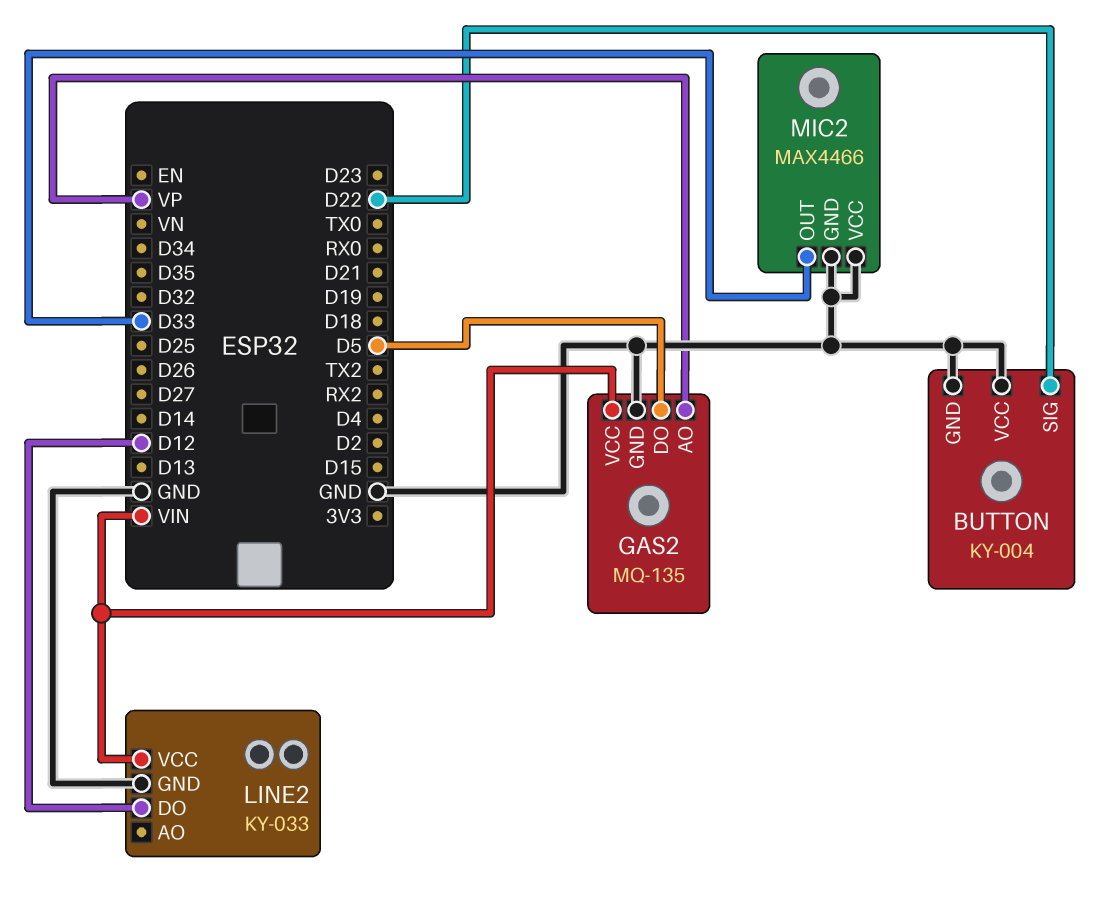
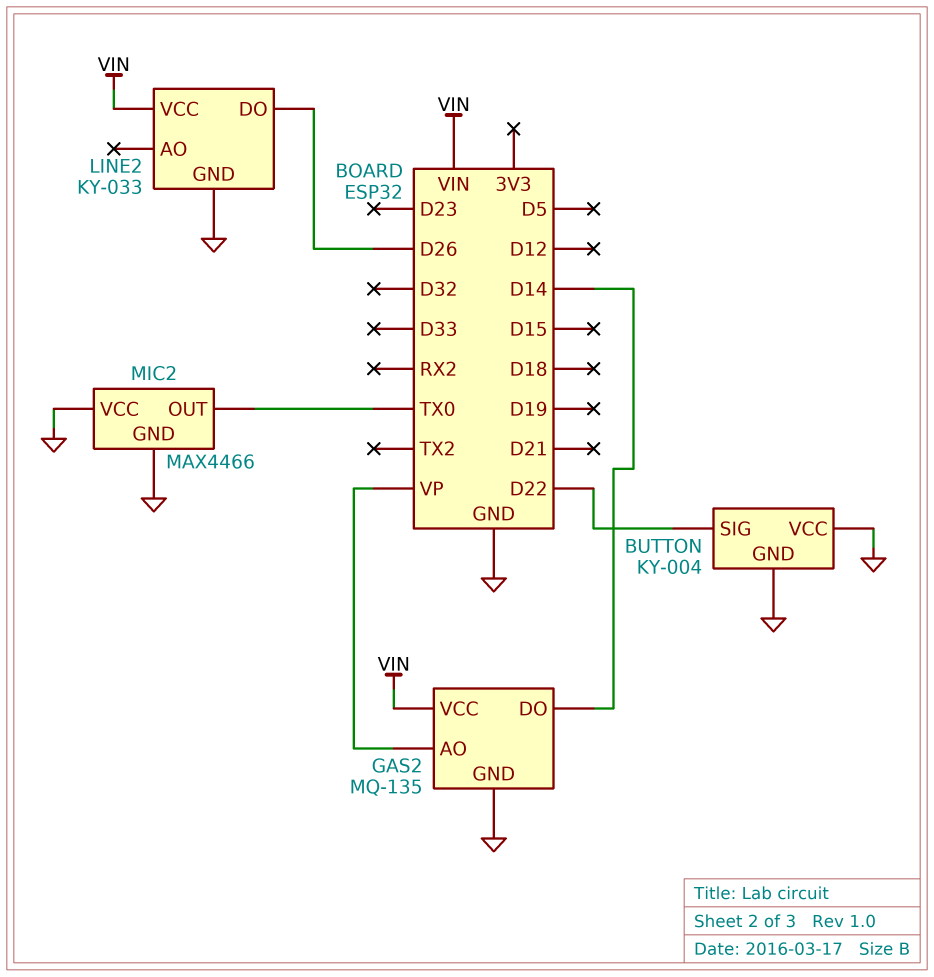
GAS2 pin DO: D5 -> D14
LINE2 pin DO: D12 -> D26
MIC2 pin OUT: D33 -> TX0

